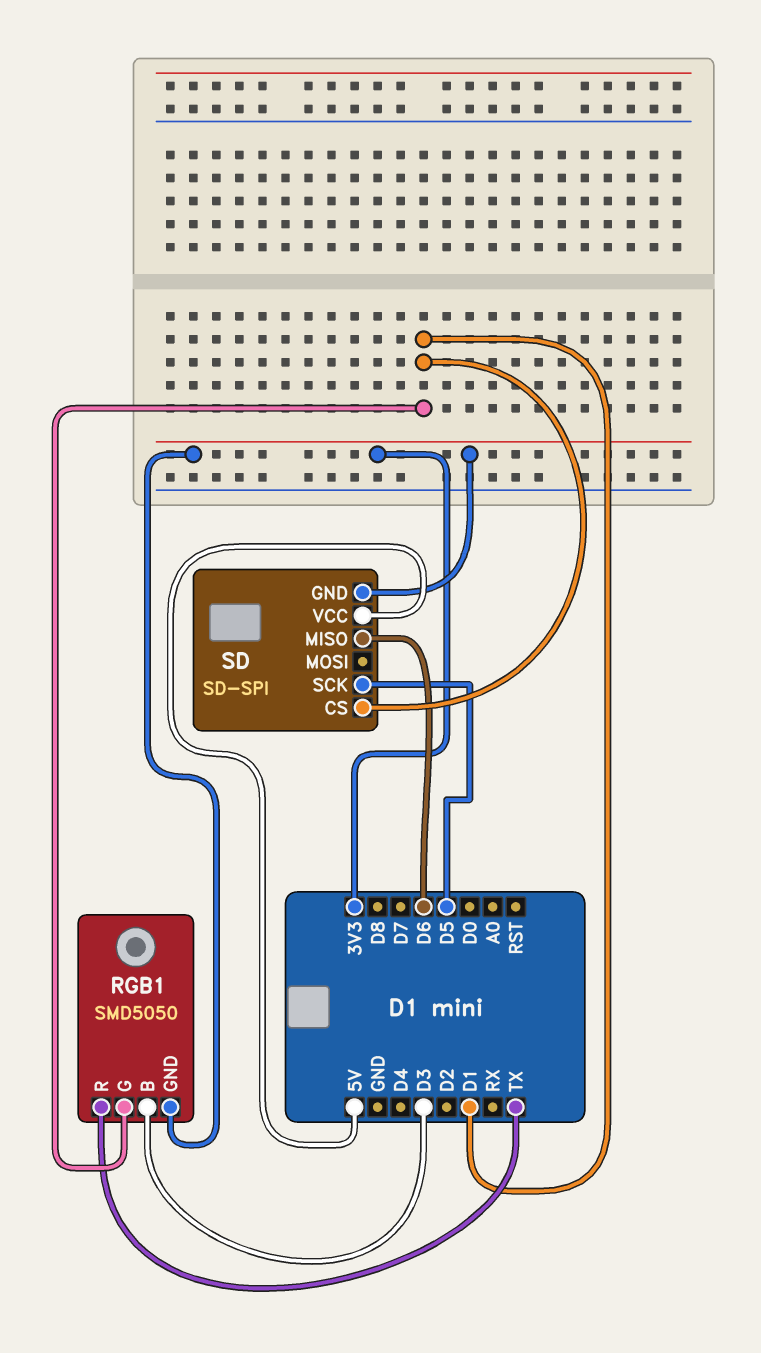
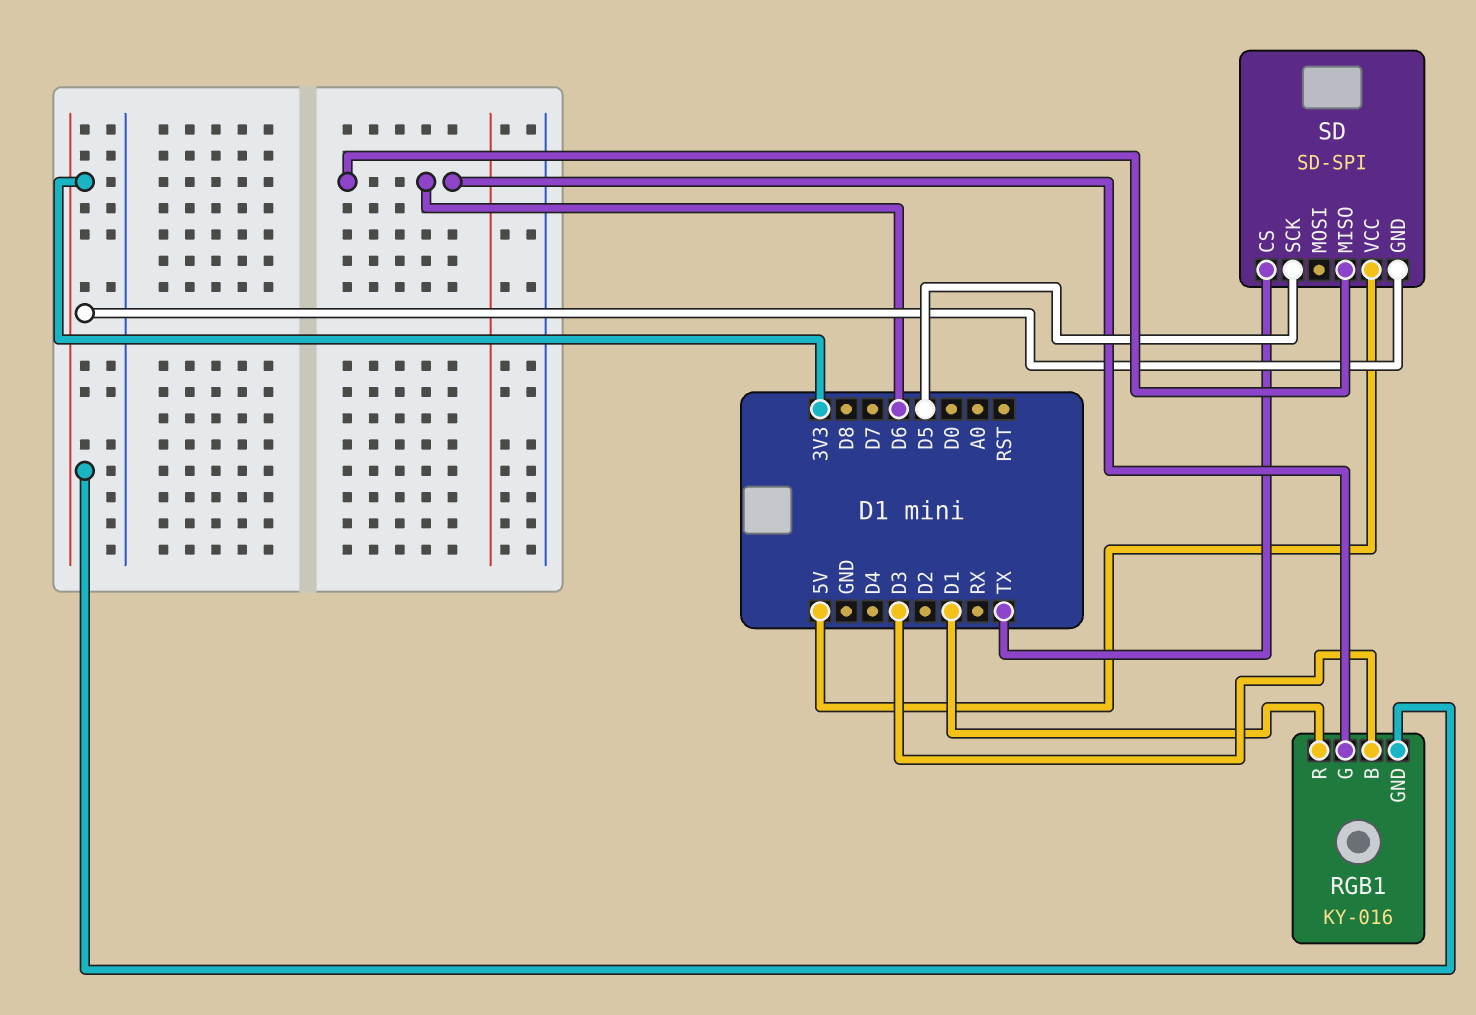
RGB1: SMD5050 -> KY-016
RGB1 pin G: D1 -> D6
RGB1 pin R: TX -> D1
SD pin CS: D1 -> TX

